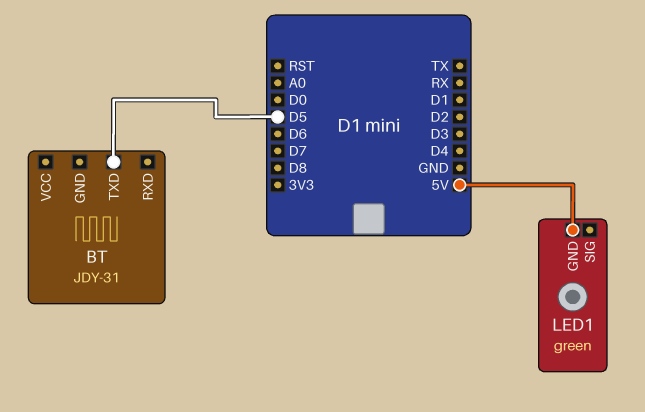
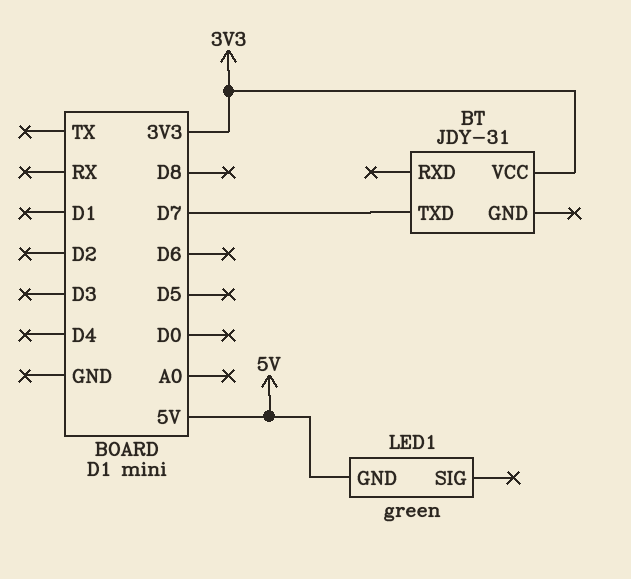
BT pin TXD: D5 -> D7
BT pin VCC: none -> 3V3

